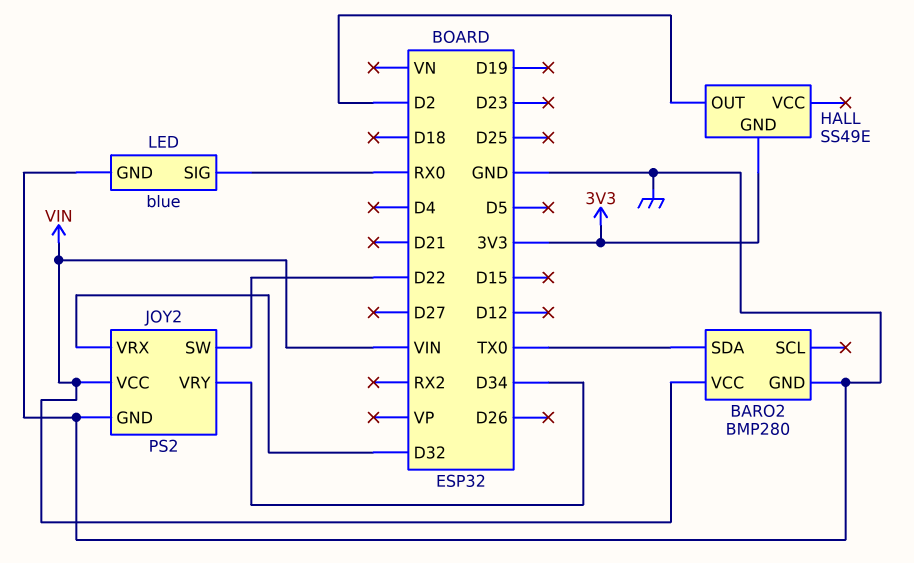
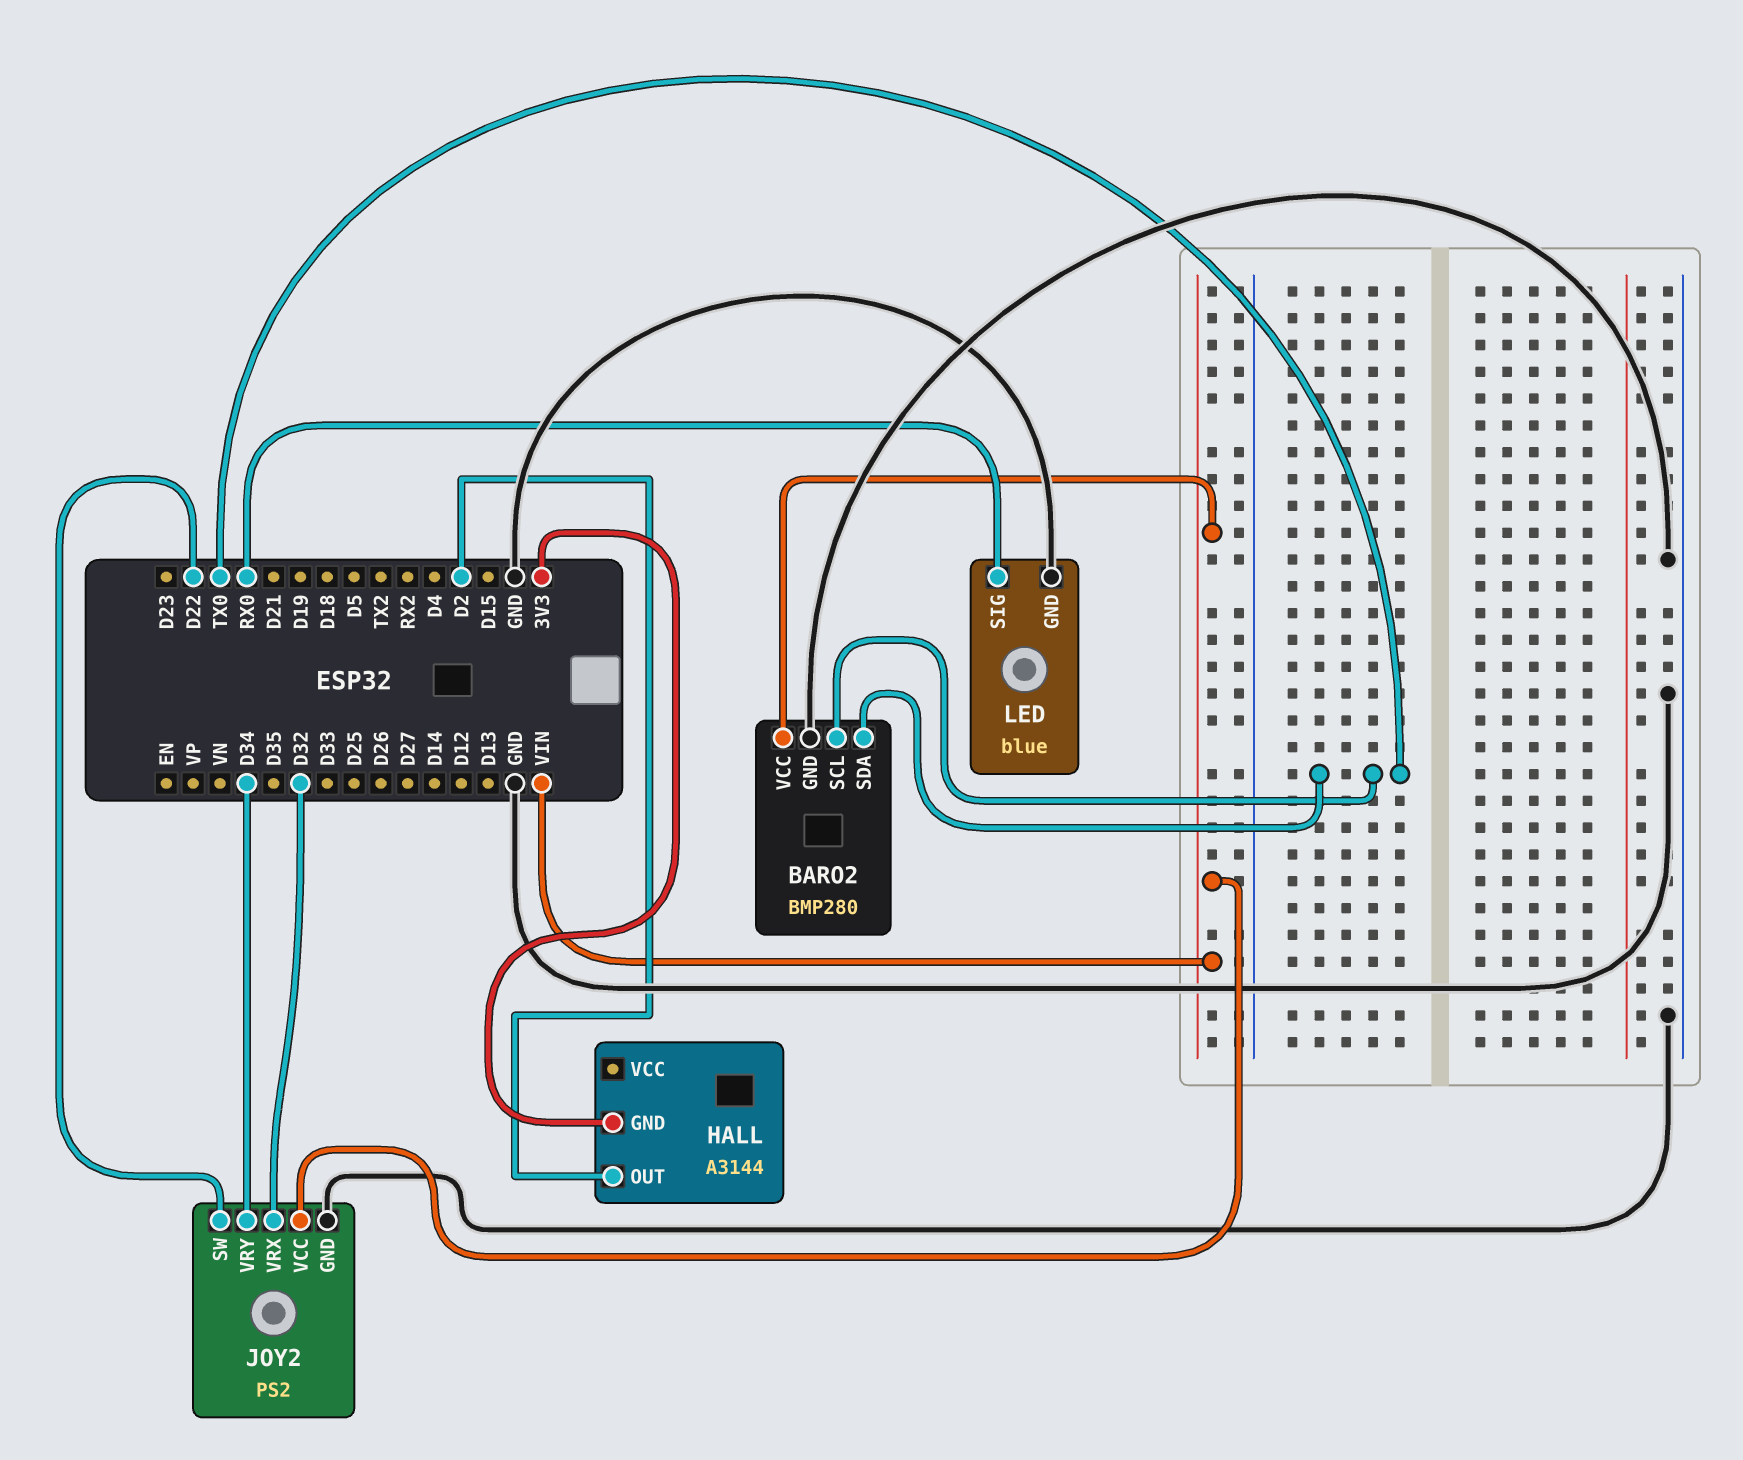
BARO2 pin SCL: none -> TX0
HALL: SS49E -> A3144

